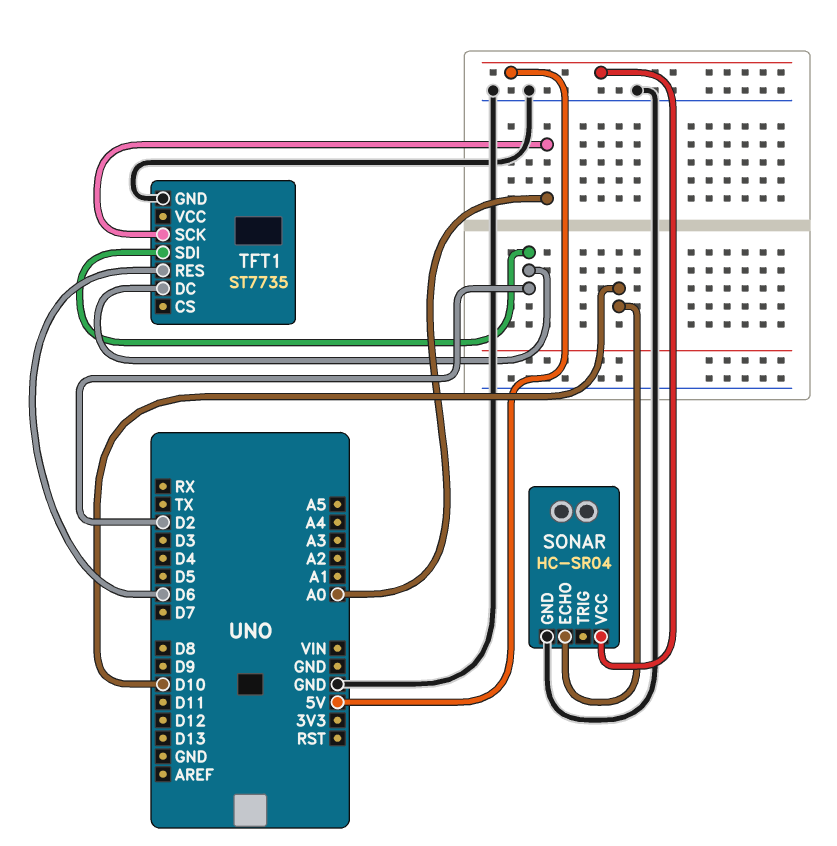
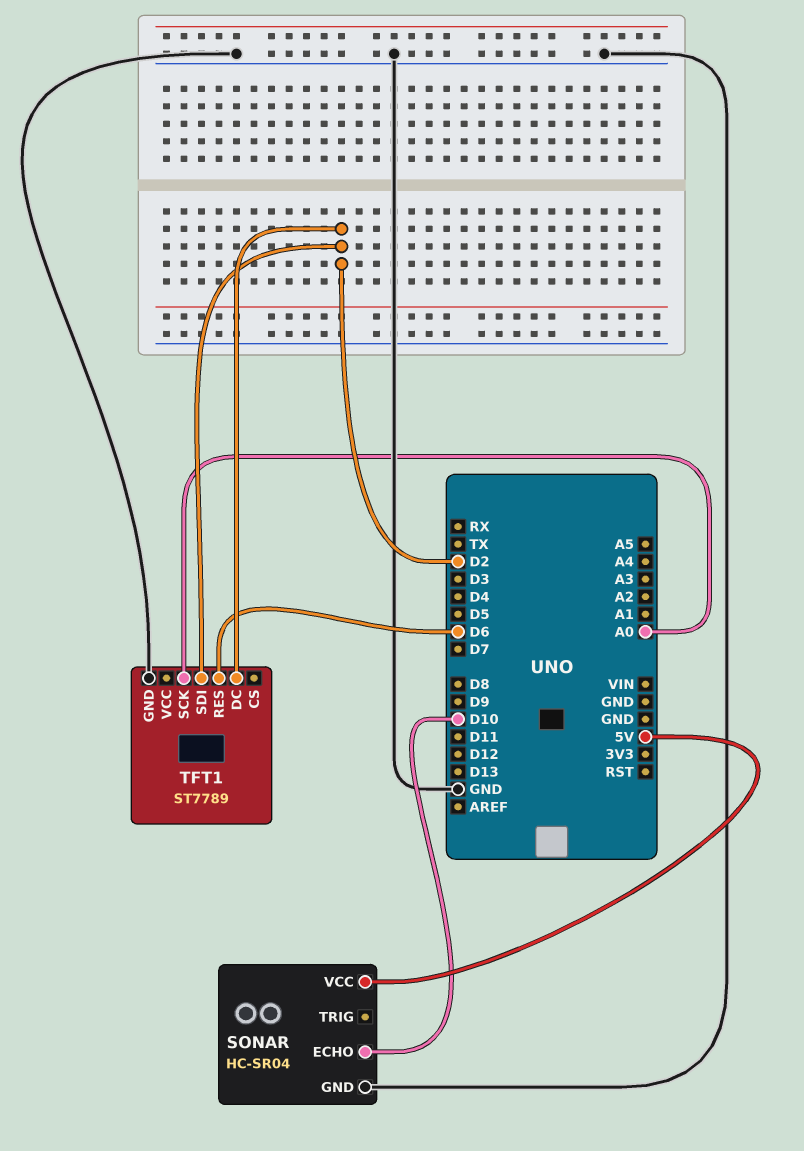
TFT1: ST7735 -> ST7789

